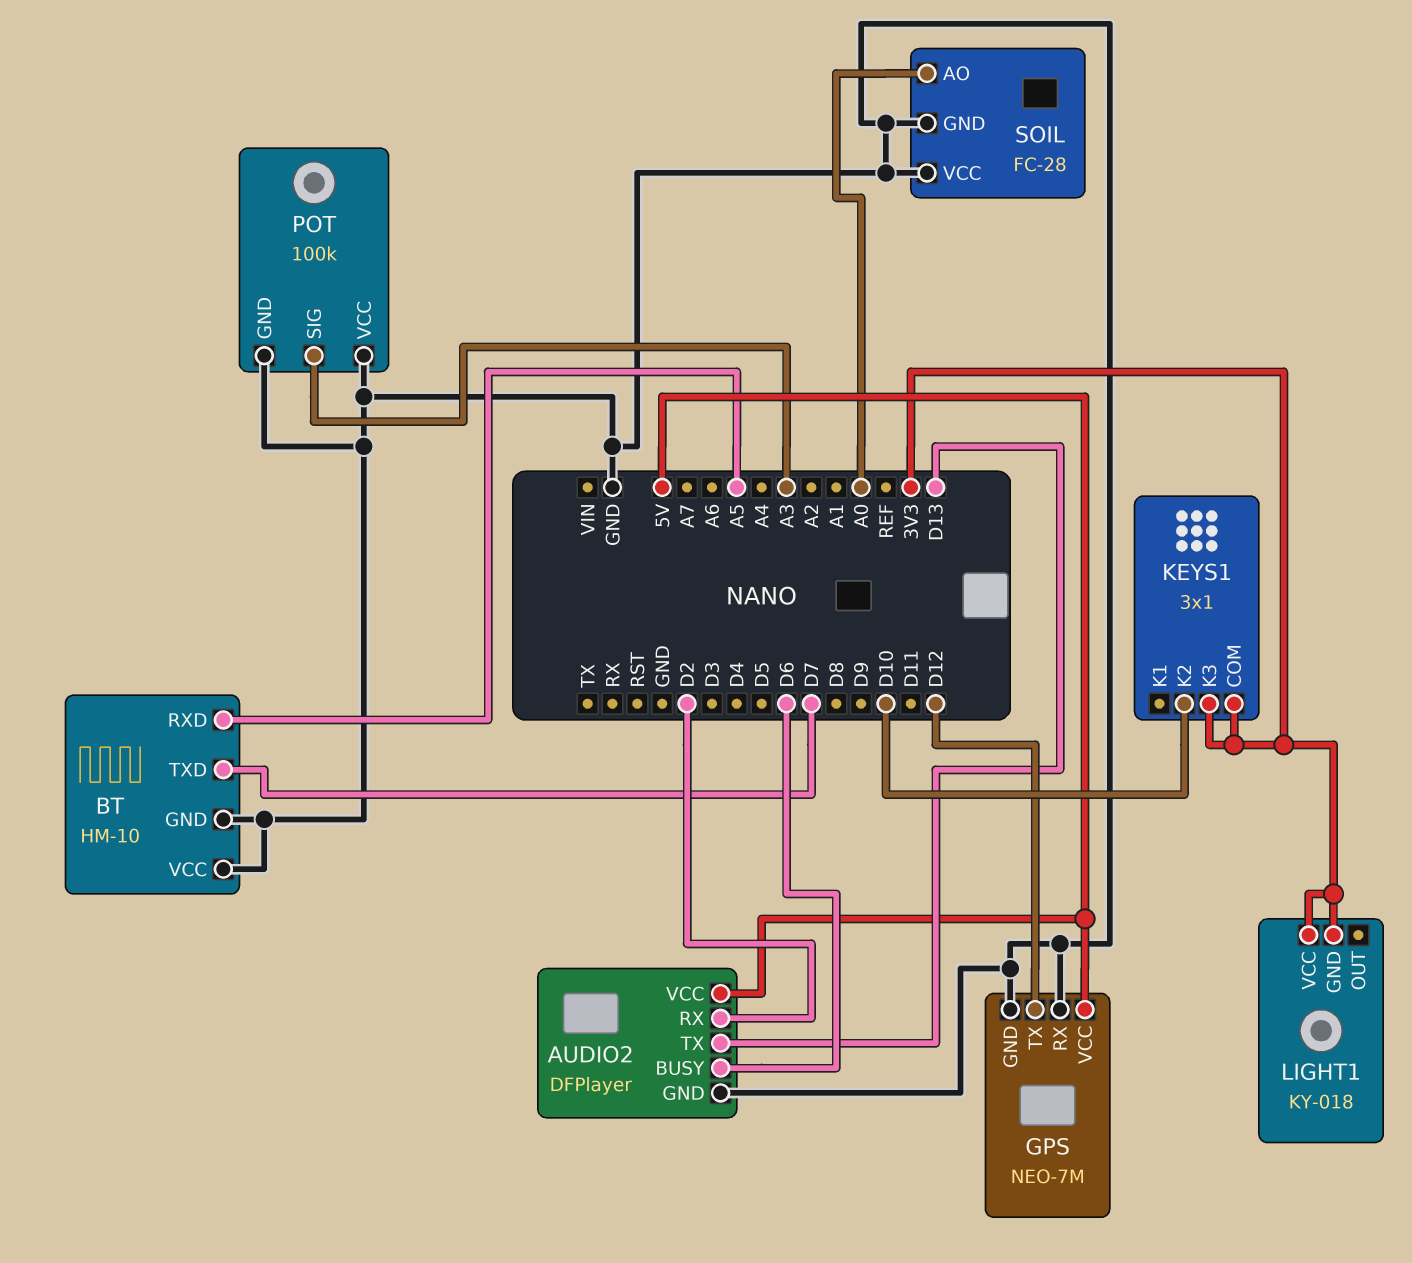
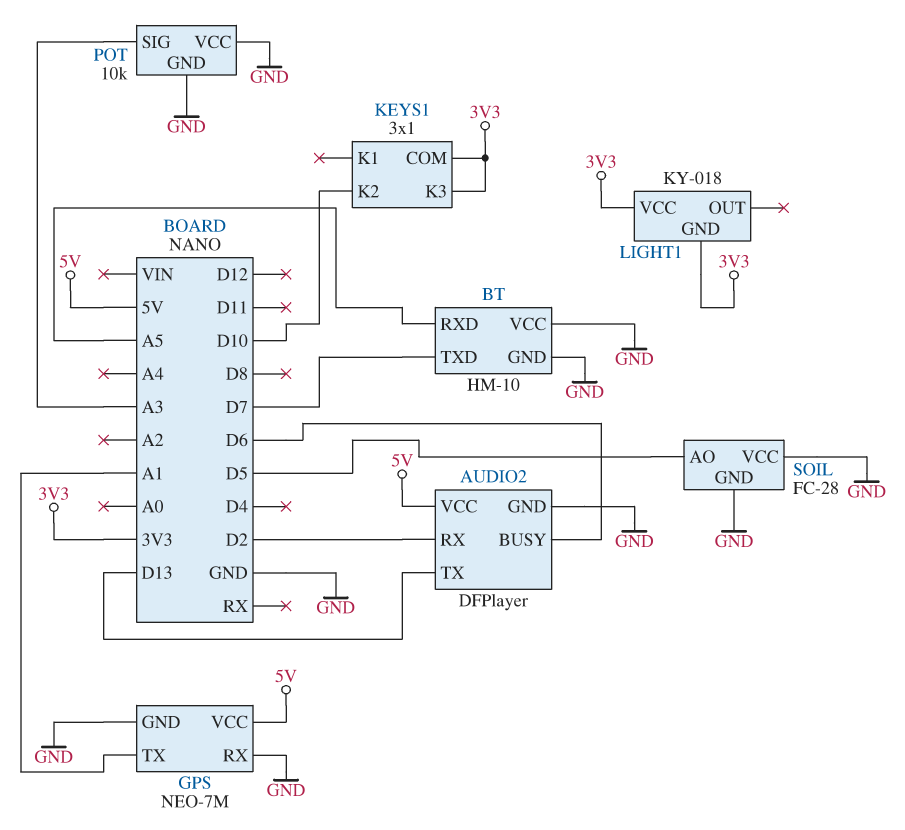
GPS pin TX: D12 -> A1
POT: 100k -> 10k
SOIL pin AO: A0 -> D5

